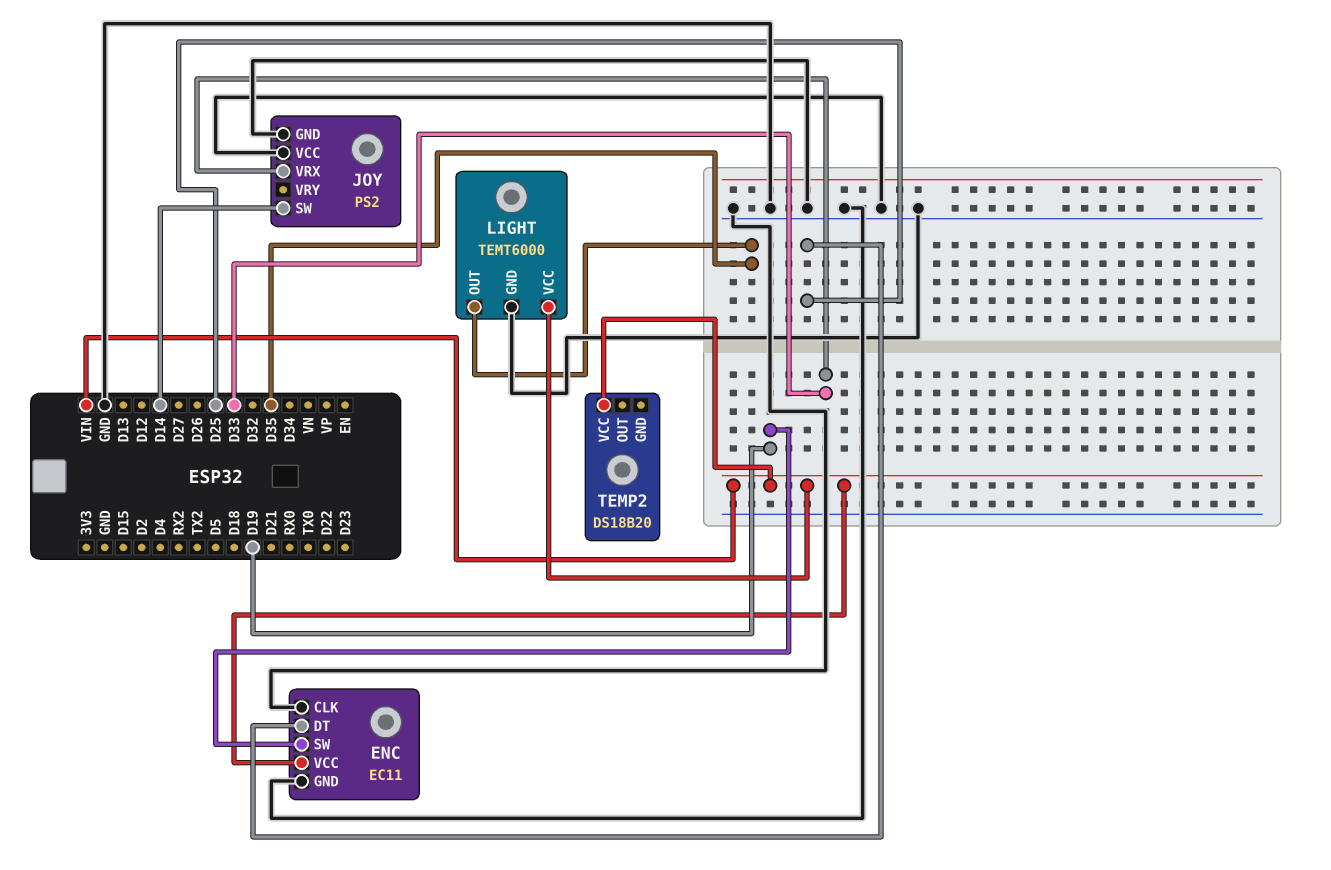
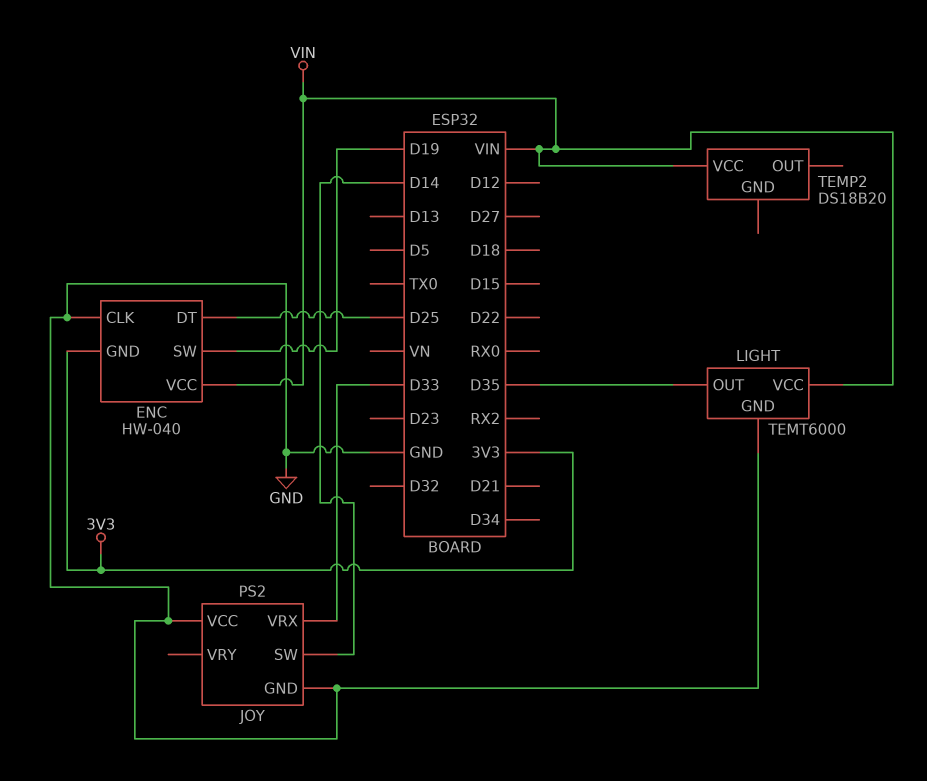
ENC: EC11 -> HW-040
ENC pin GND: GND -> 3V3

